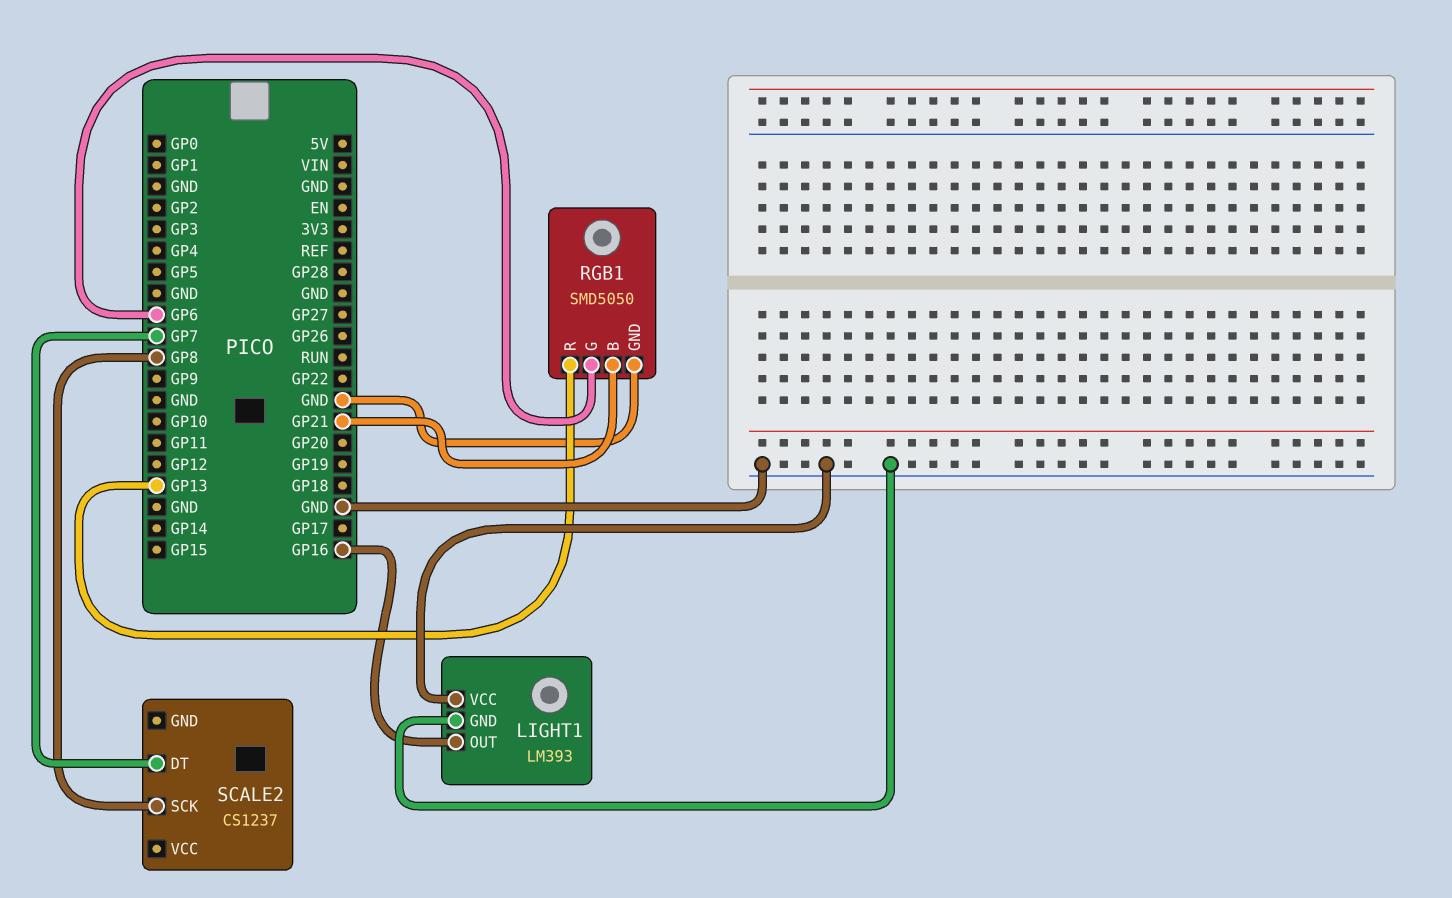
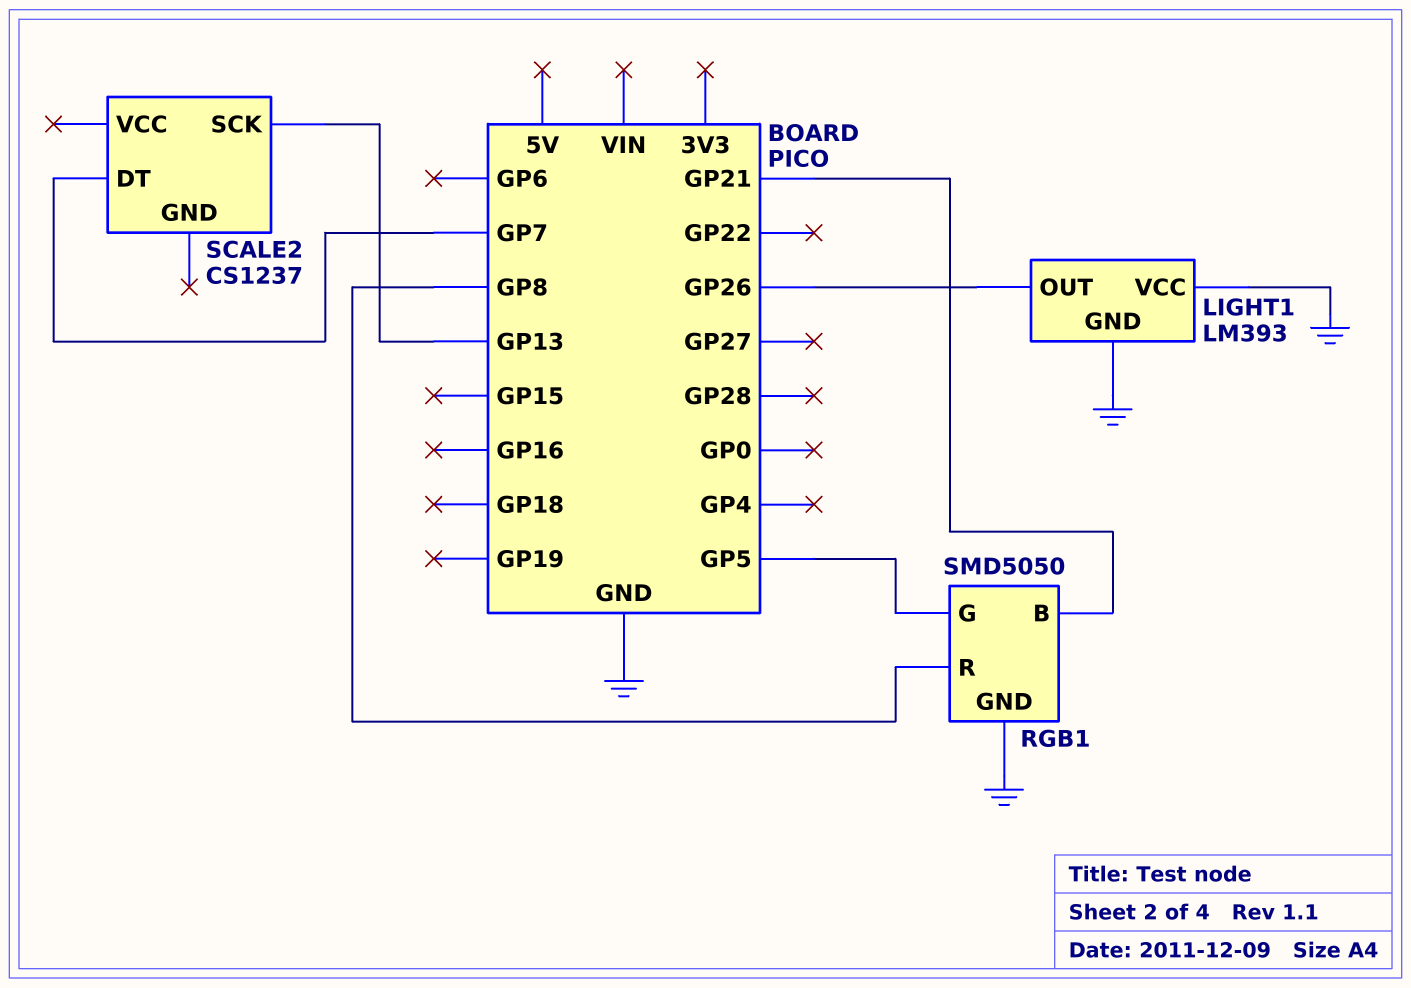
LIGHT1 pin OUT: GP16 -> GP26
RGB1 pin G: GP6 -> GP5
RGB1 pin R: GP13 -> GP8
SCALE2 pin SCK: GP8 -> GP13

